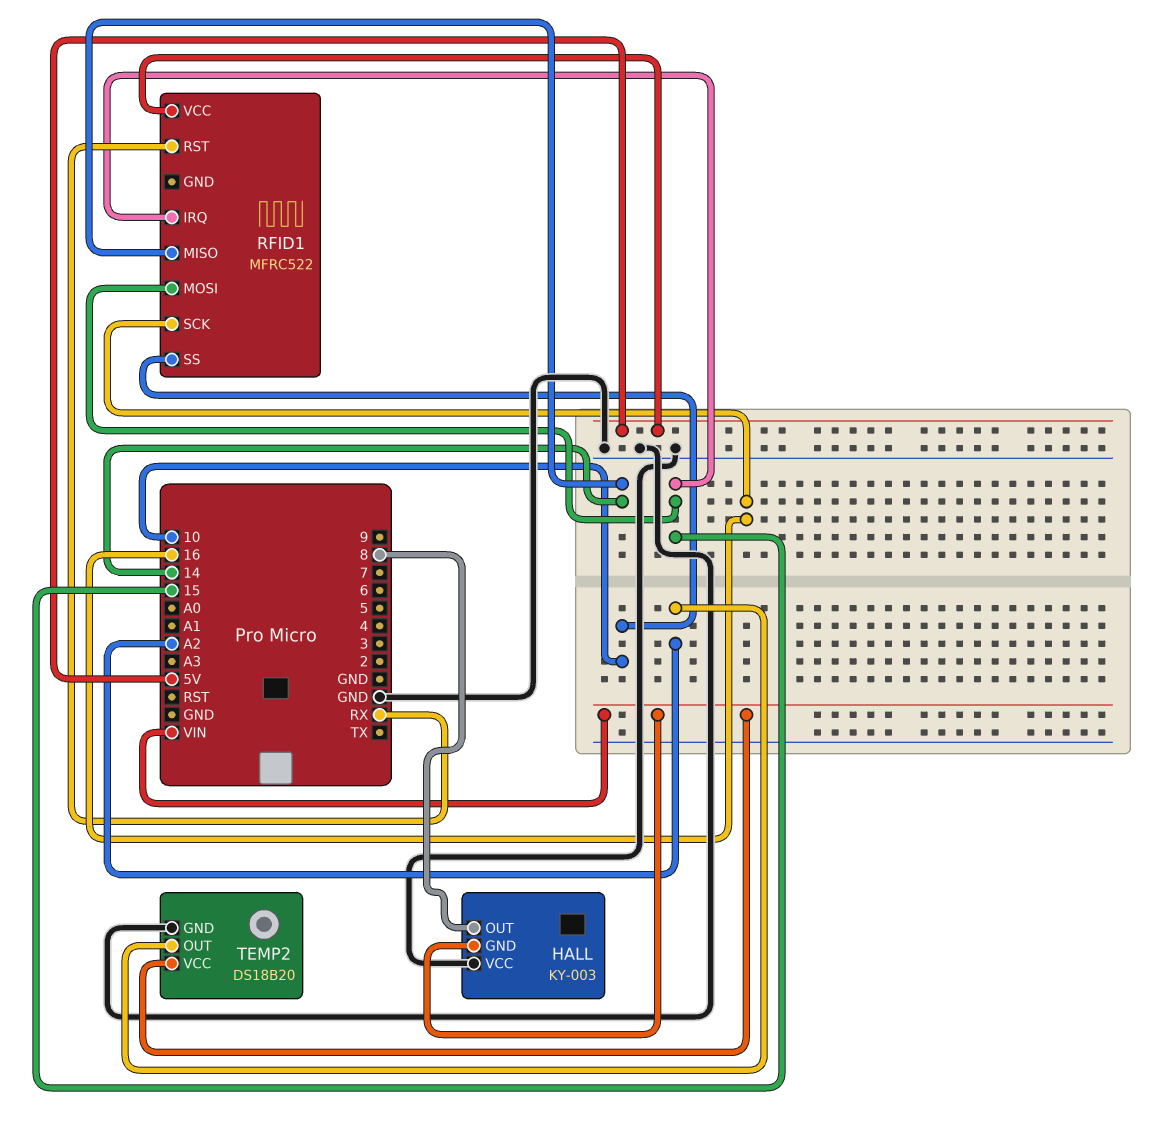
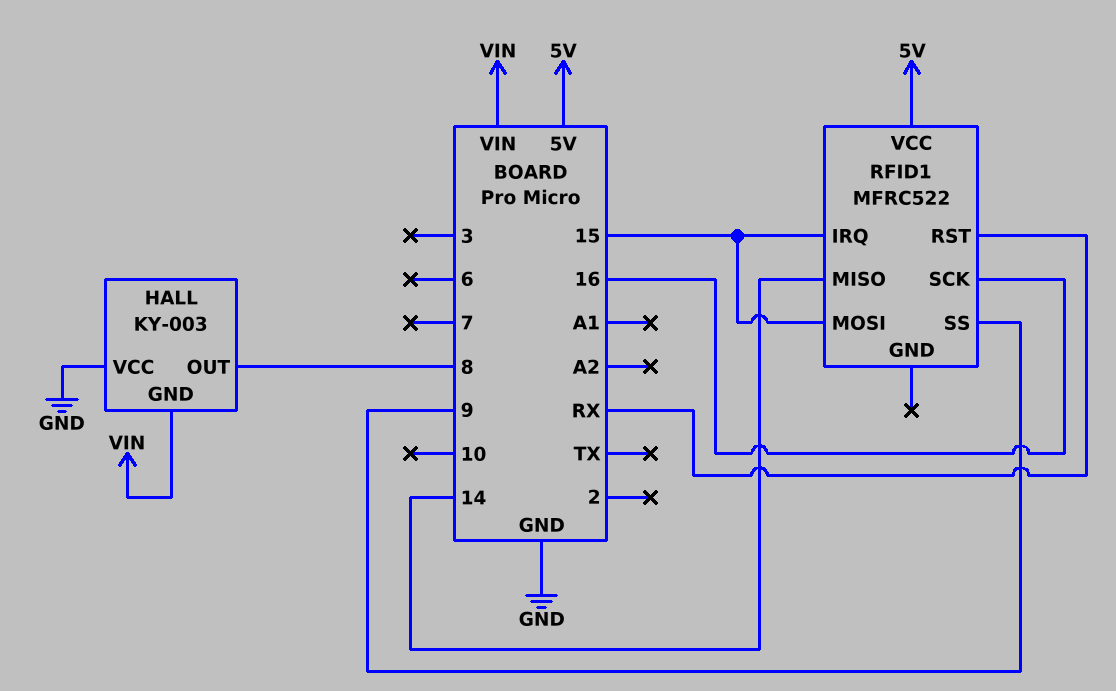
RFID1 pin SS: 10 -> 9
TEMP2: DS18B20 -> none
TEMP2 pin GND: GND -> none
TEMP2 pin OUT: A2 -> none
TEMP2 pin VCC: VIN -> none

